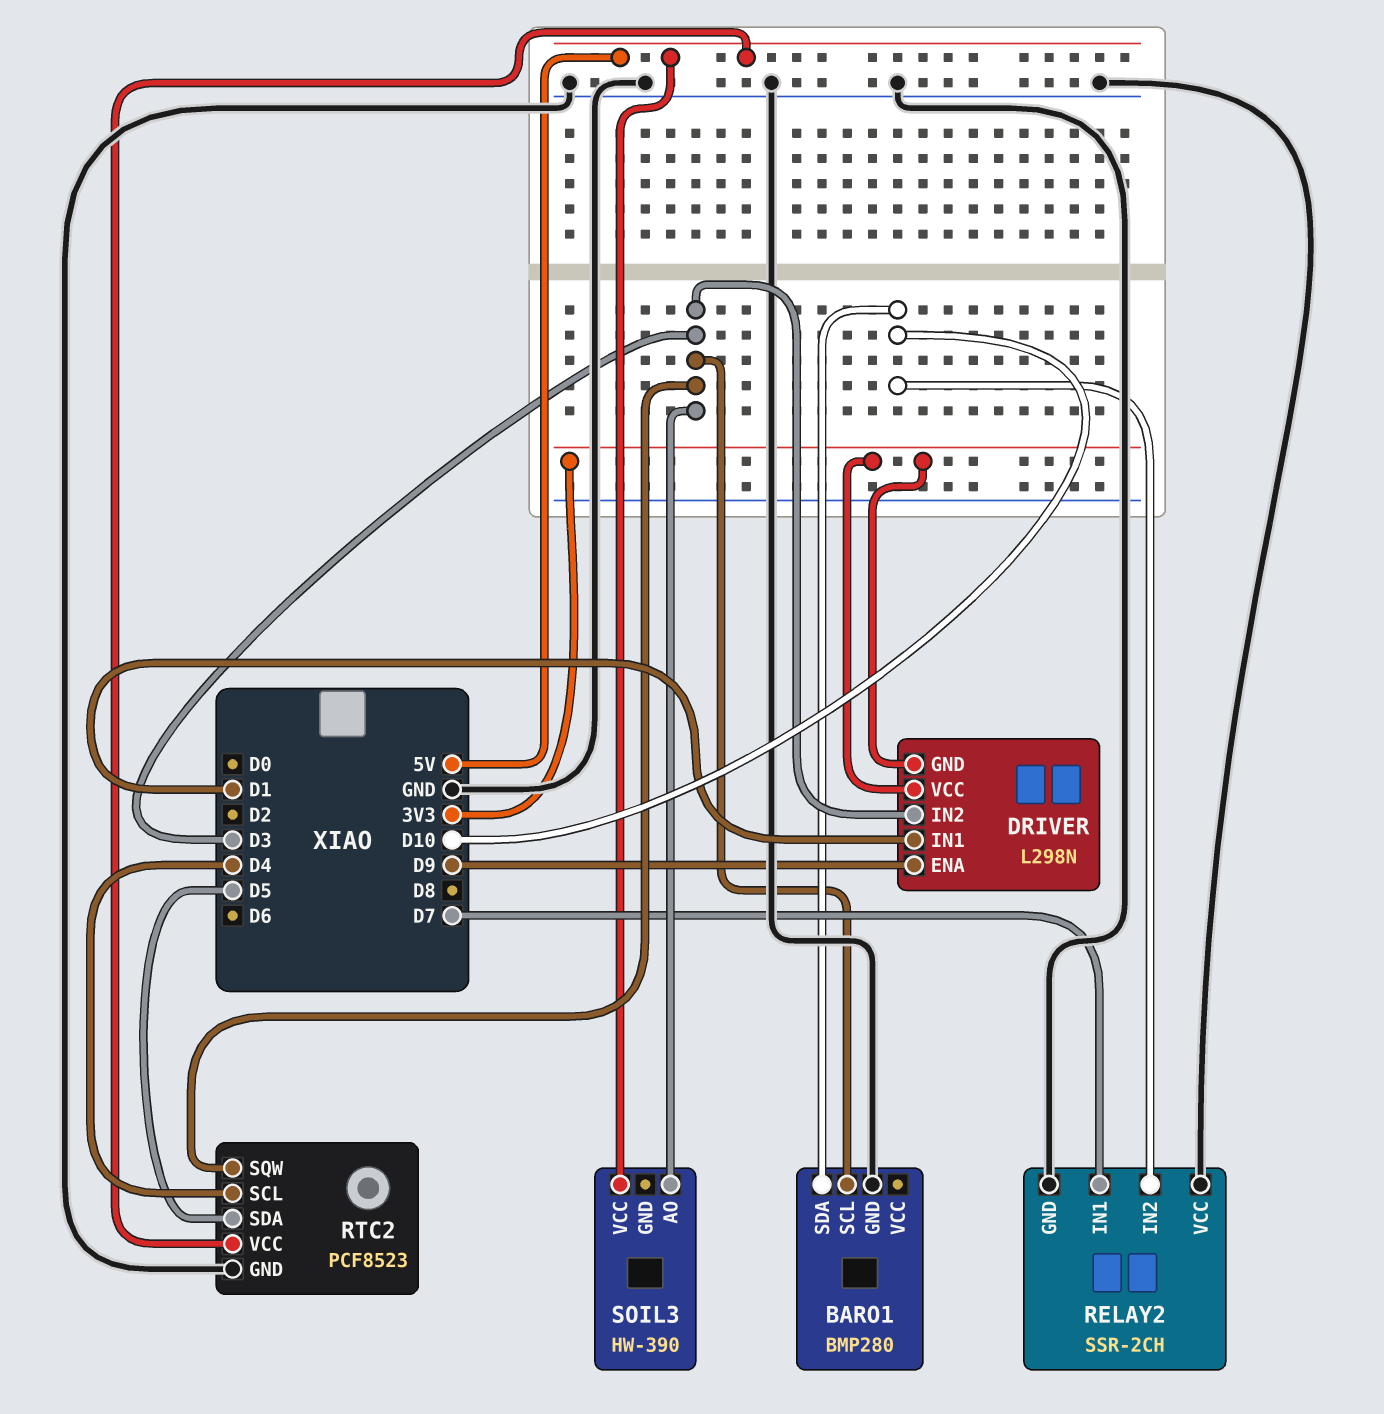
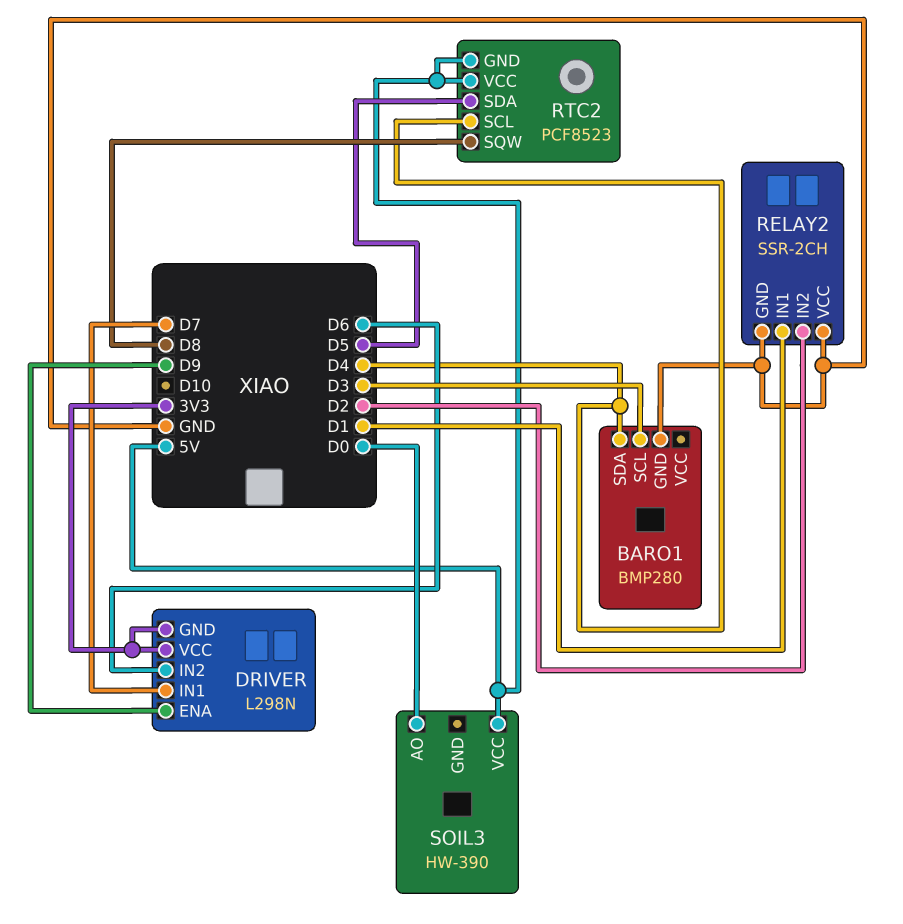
BARO1 pin SDA: D10 -> D4
DRIVER pin IN1: D1 -> D7
DRIVER pin IN2: D3 -> D6
RELAY2 pin IN1: D7 -> D1
RELAY2 pin IN2: D10 -> D2
RTC2 pin GND: GND -> 5V
RTC2 pin SQW: D3 -> D8
SOIL3 pin AO: D3 -> D0

